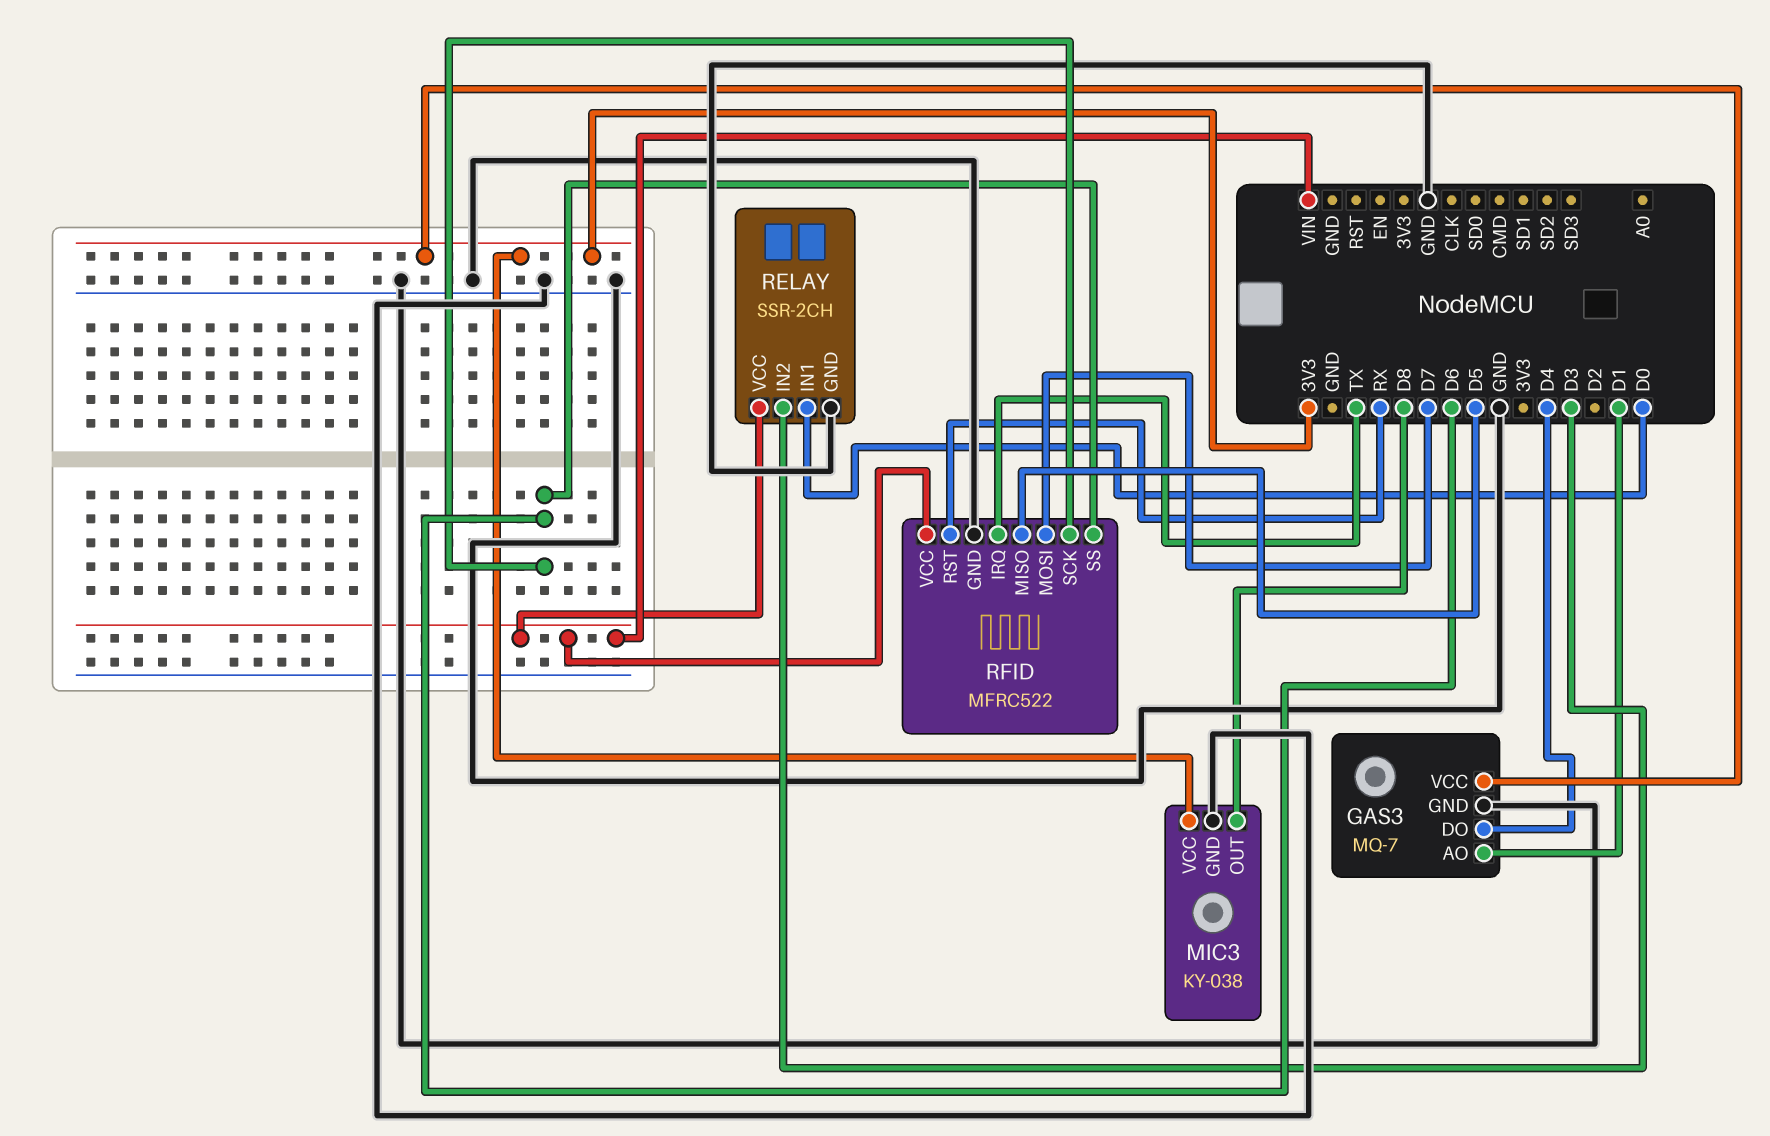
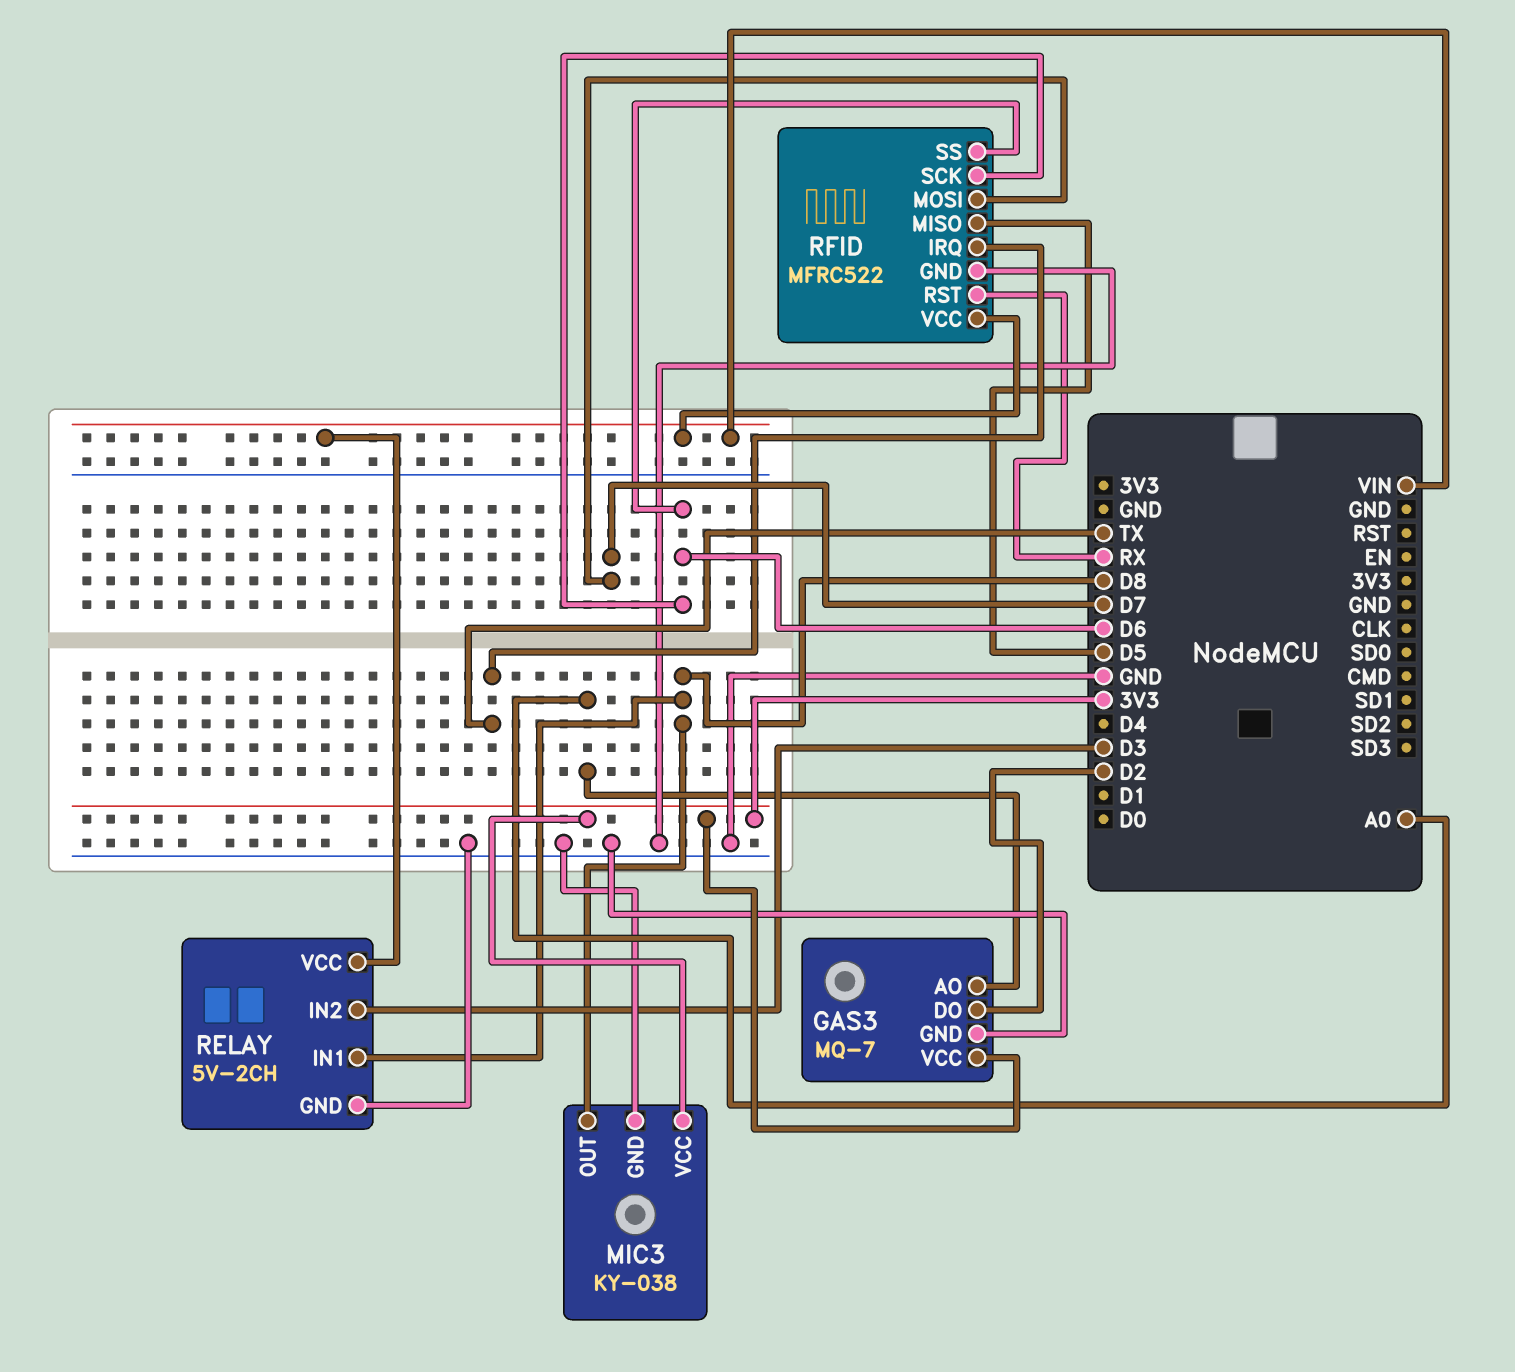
GAS3 pin AO: D1 -> A0
GAS3 pin DO: D4 -> D2
RELAY: SSR-2CH -> 5V-2CH
RELAY pin IN1: D0 -> D8

